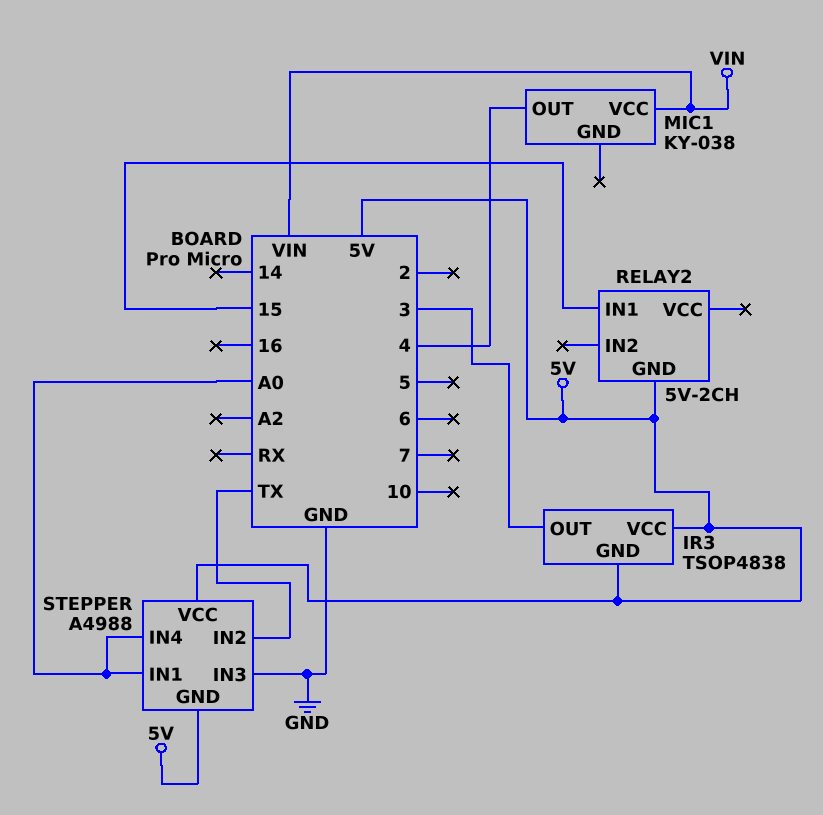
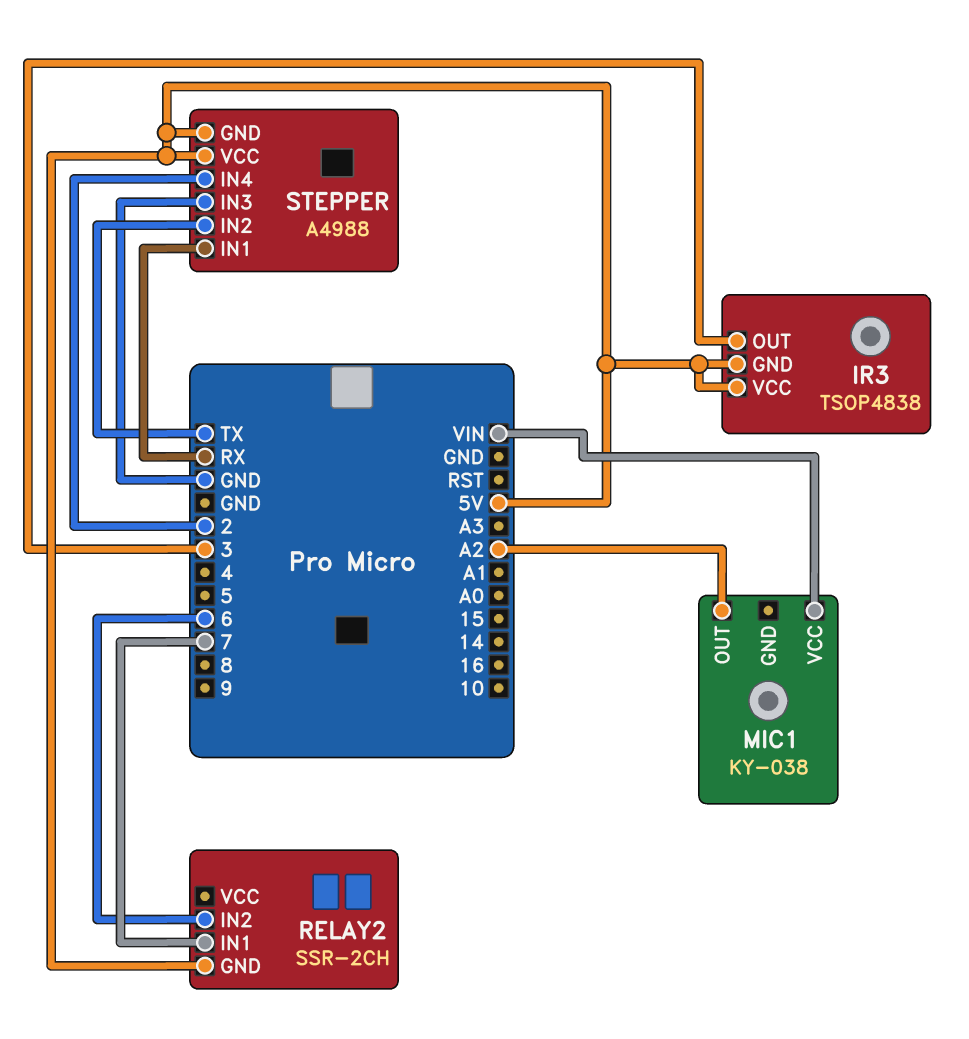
MIC1 pin OUT: 4 -> A2
RELAY2: 5V-2CH -> SSR-2CH
RELAY2 pin IN1: 15 -> 7
RELAY2 pin IN2: none -> 6
STEPPER pin IN1: A0 -> RX
STEPPER pin IN4: A0 -> 2

